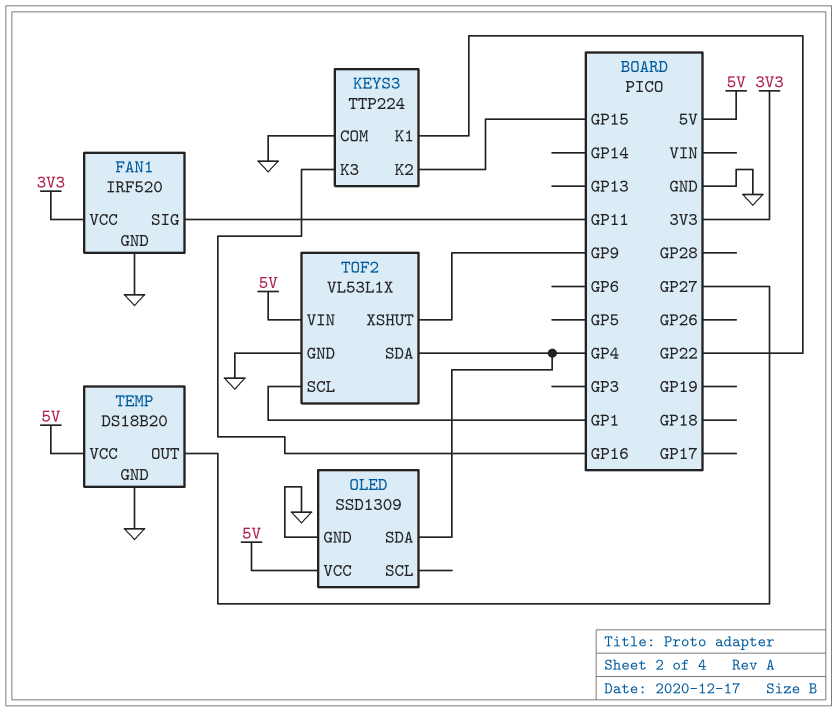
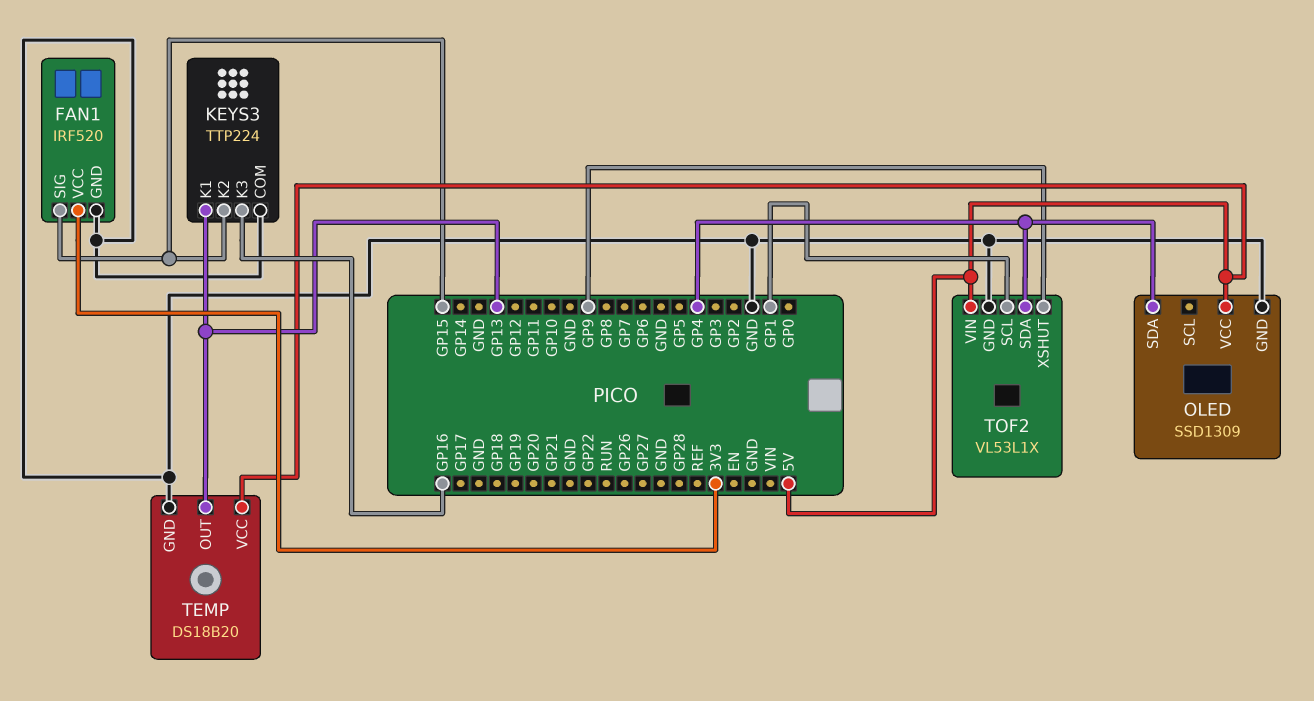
FAN1 pin SIG: GP11 -> GP15
KEYS3 pin K1: GP22 -> GP13
TEMP pin OUT: GP27 -> GP13

